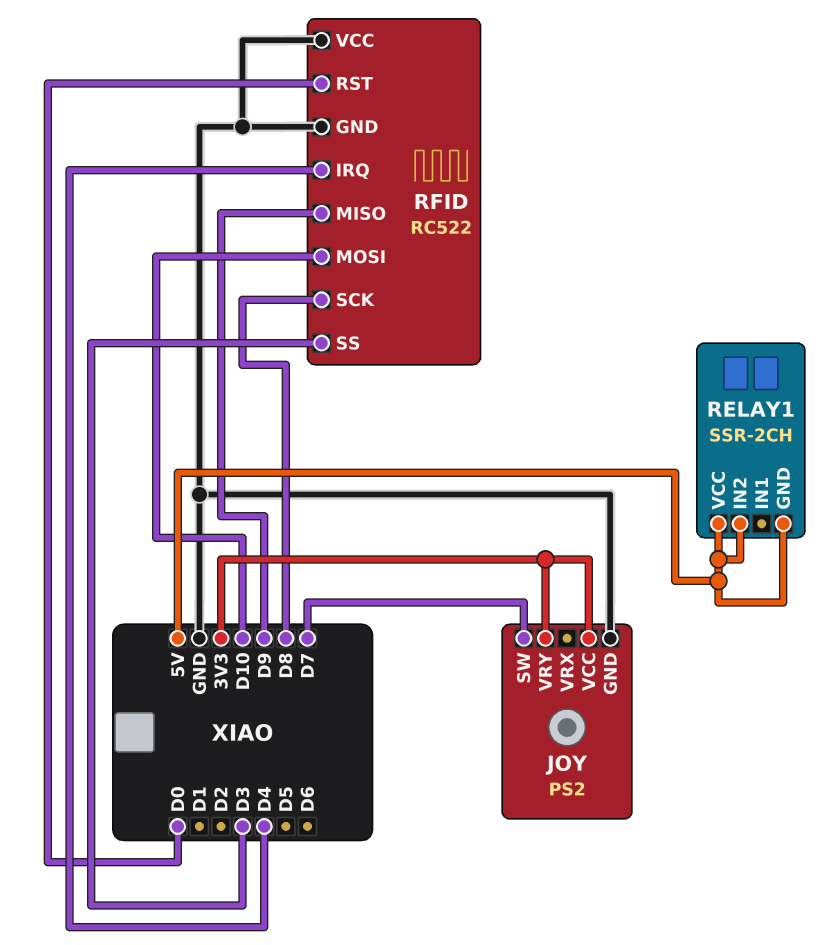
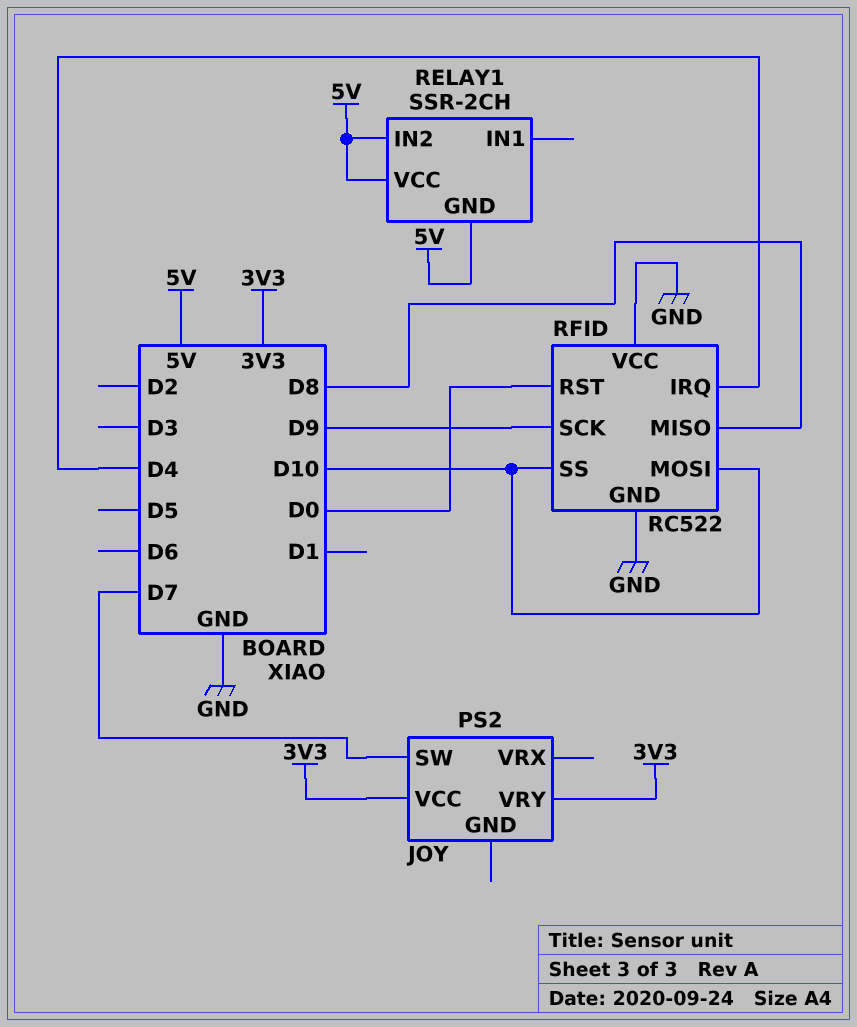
JOY pin GND: GND -> none
RFID pin MISO: D9 -> D8
RFID pin SCK: D8 -> D9
RFID pin SS: D3 -> D10

